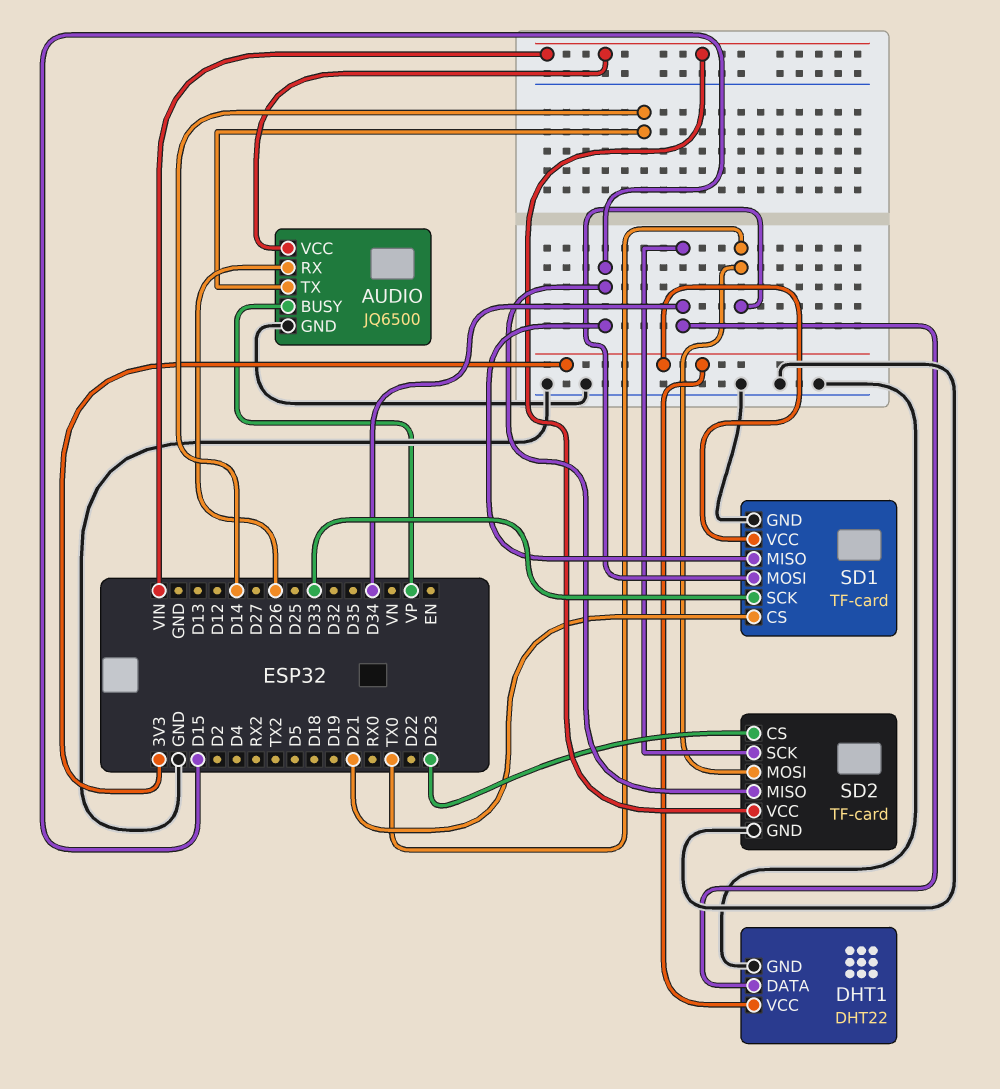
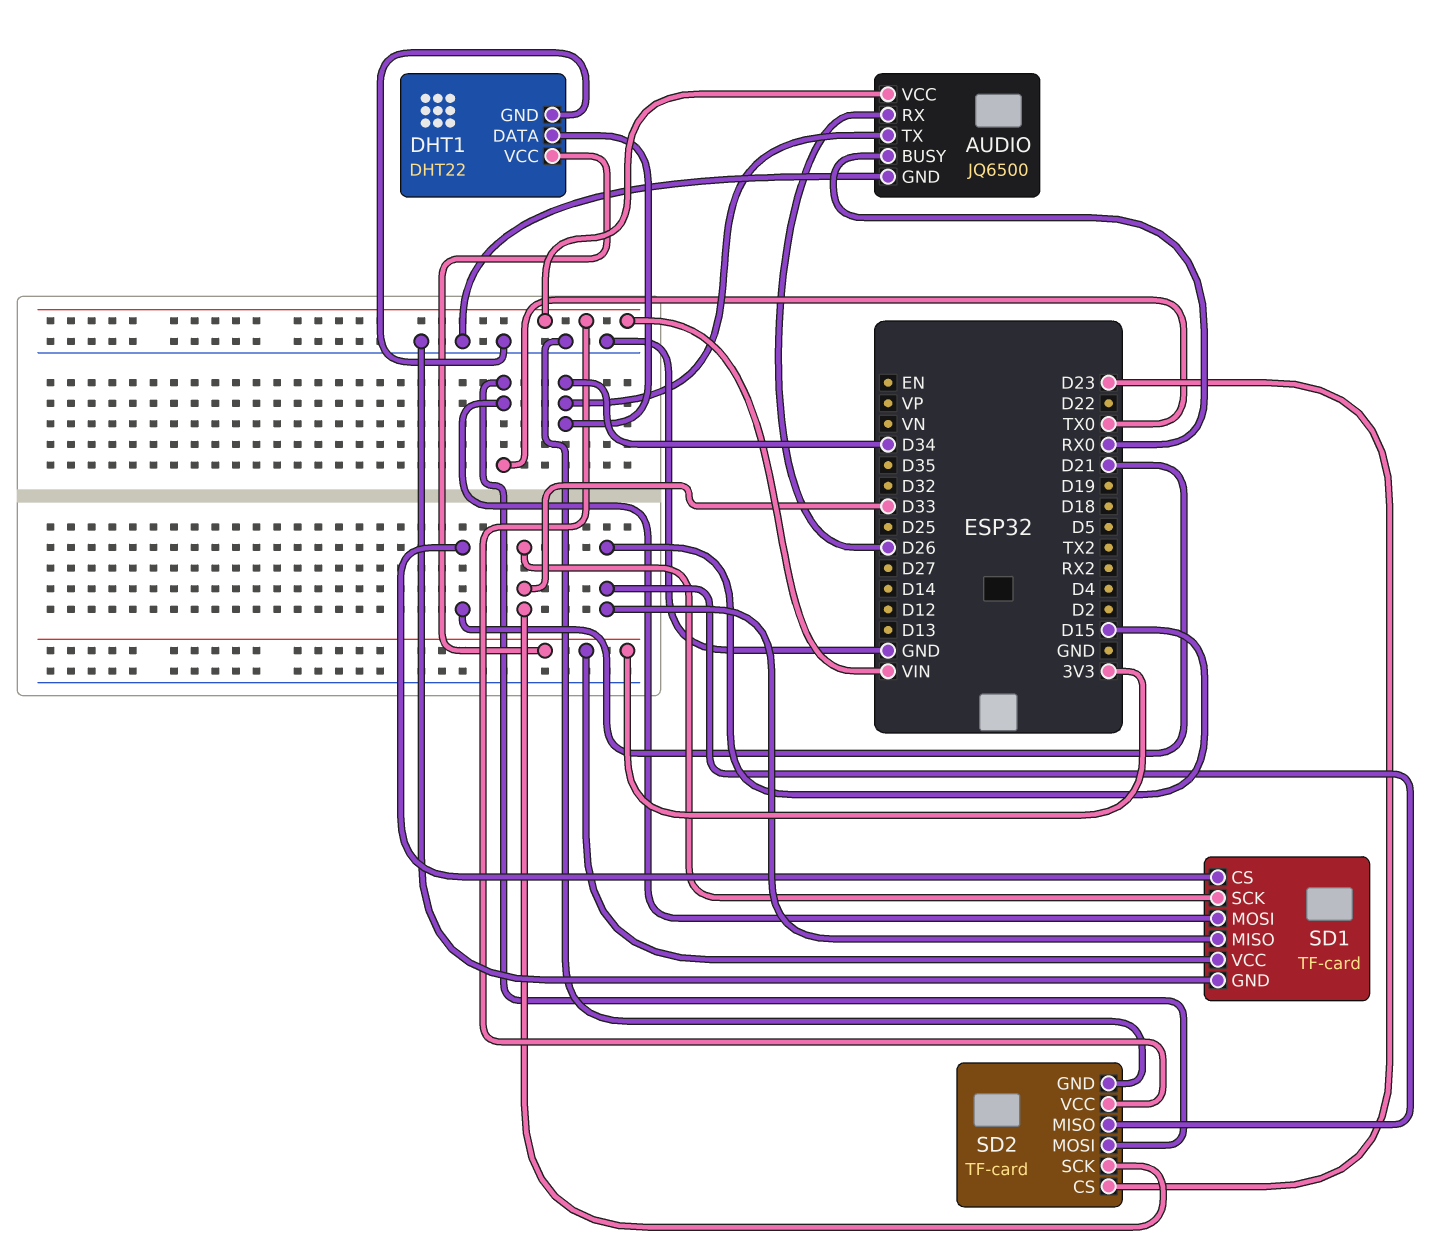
AUDIO pin BUSY: VP -> RX0
AUDIO pin TX: D14 -> D34
SD2 pin SCK: D34 -> D33

